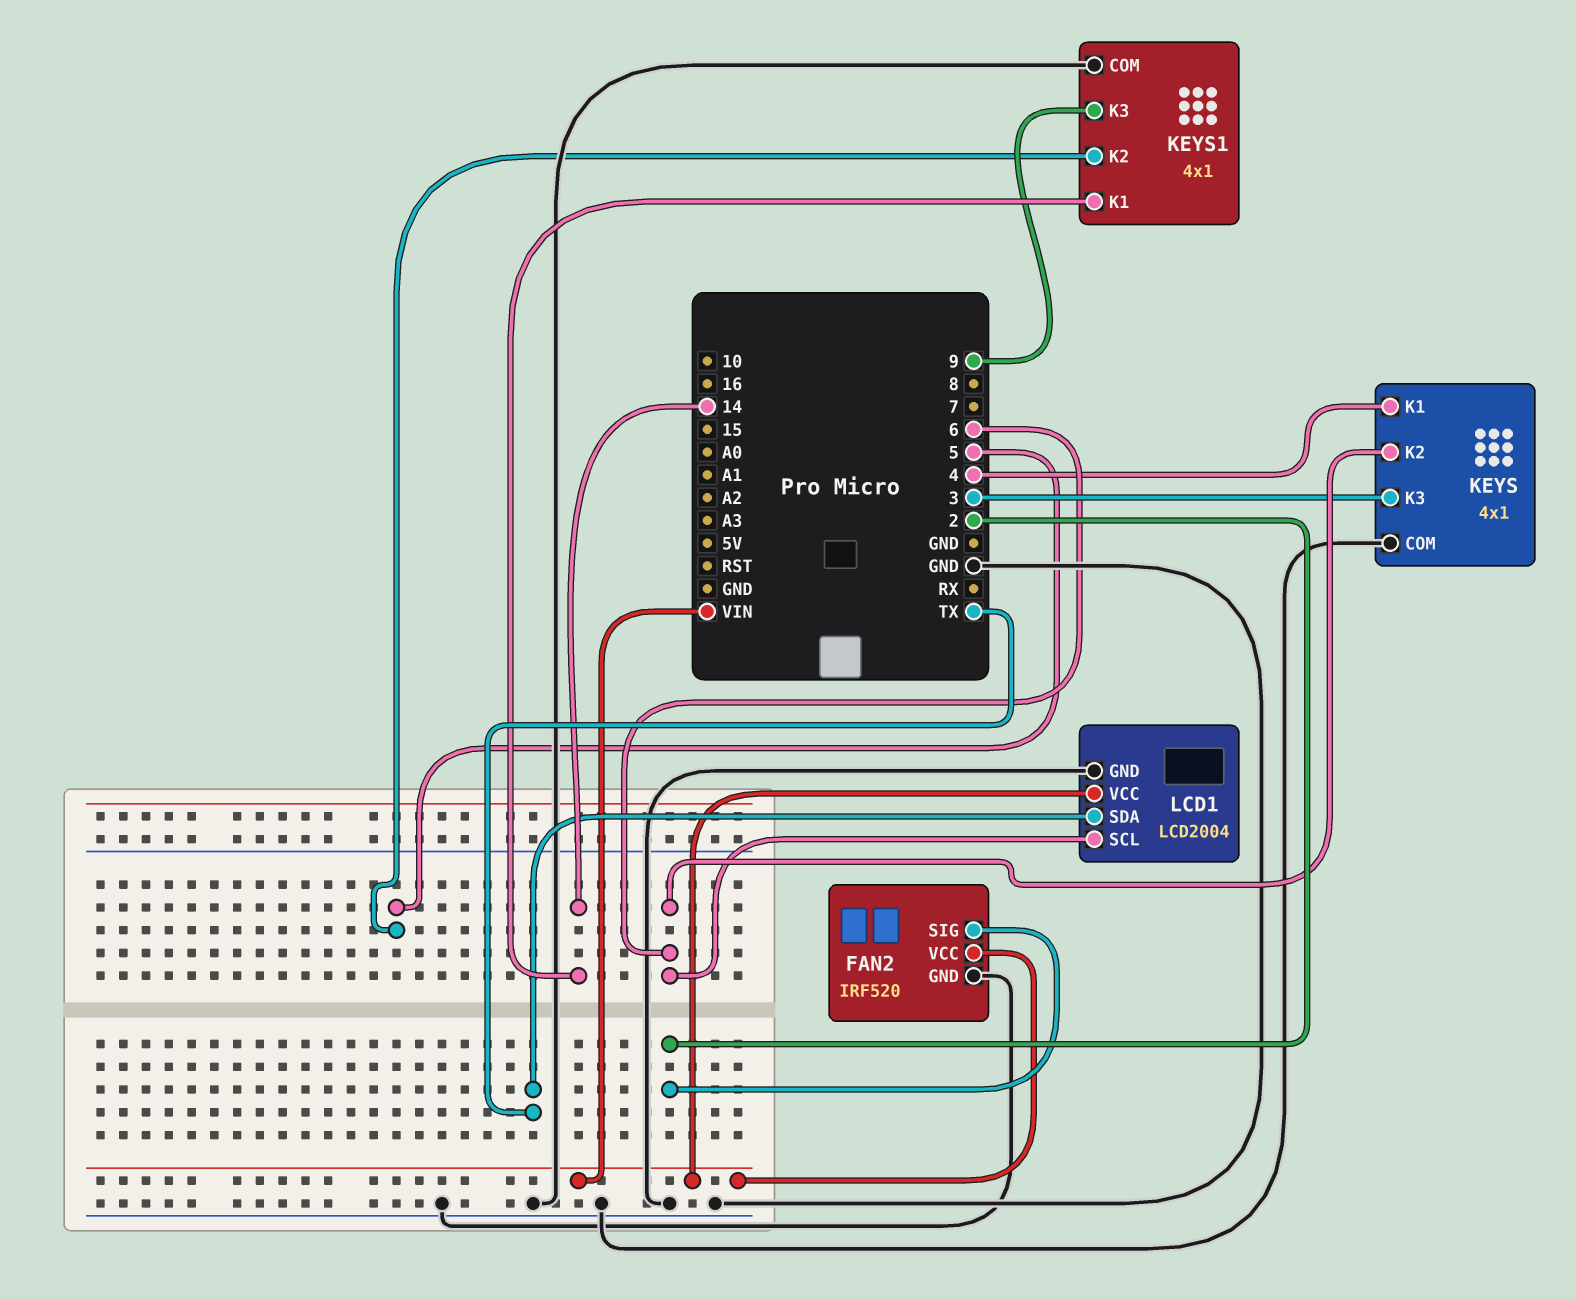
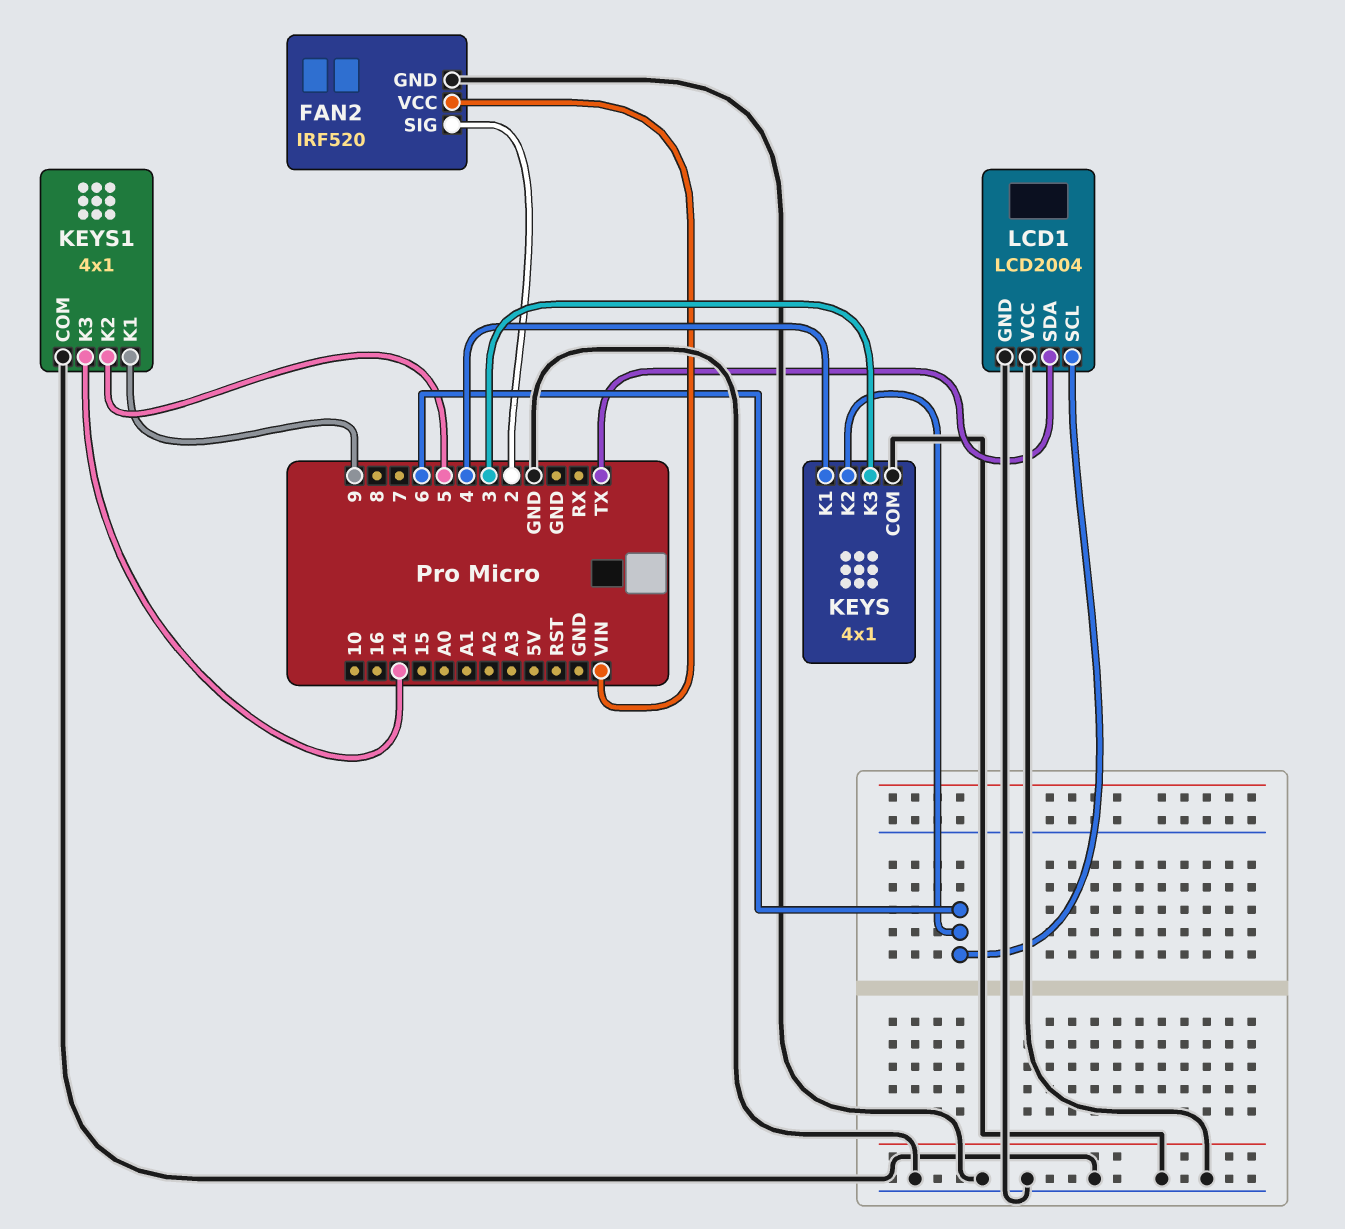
KEYS1 pin K1: 14 -> 9
KEYS1 pin K3: 9 -> 14
LCD1 pin VCC: VIN -> GND

